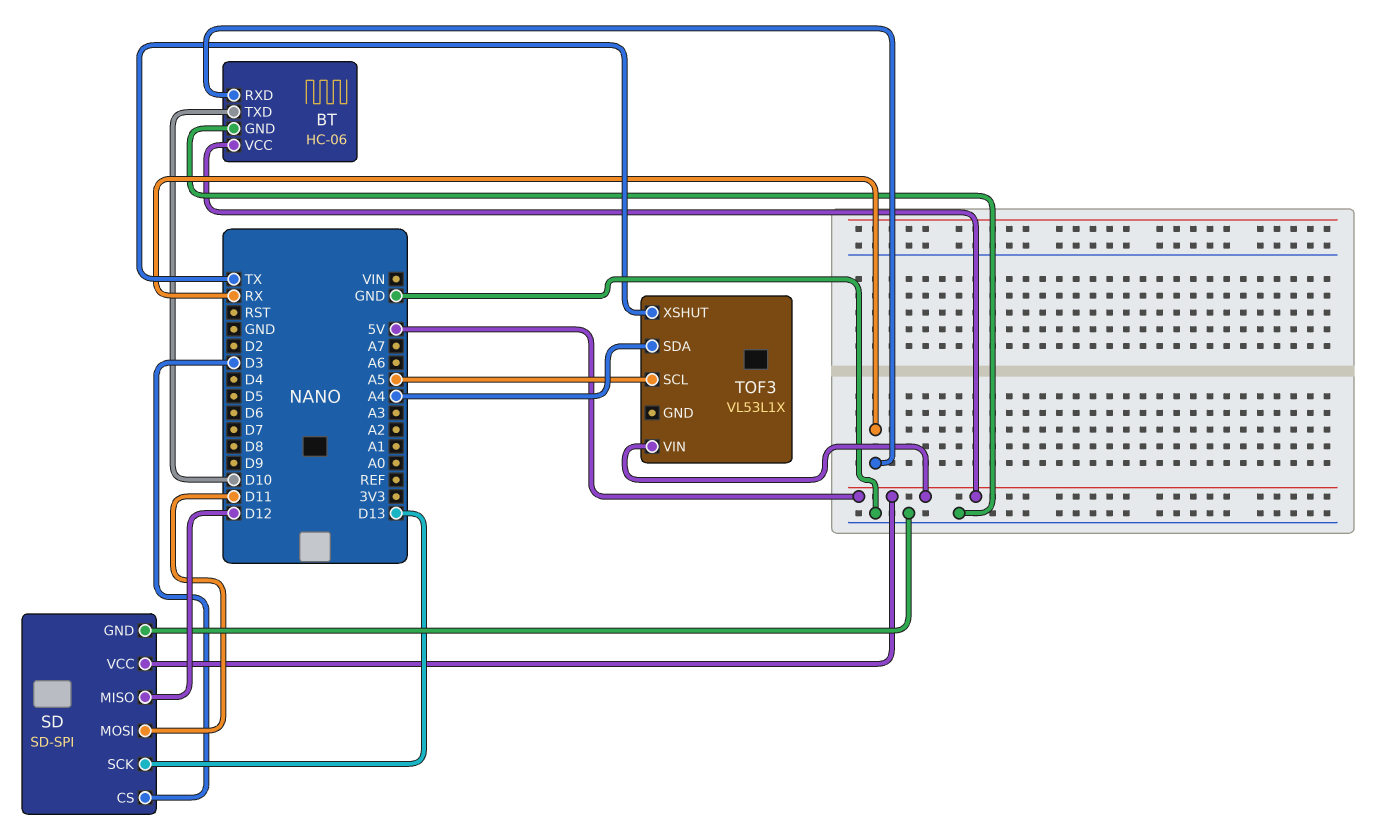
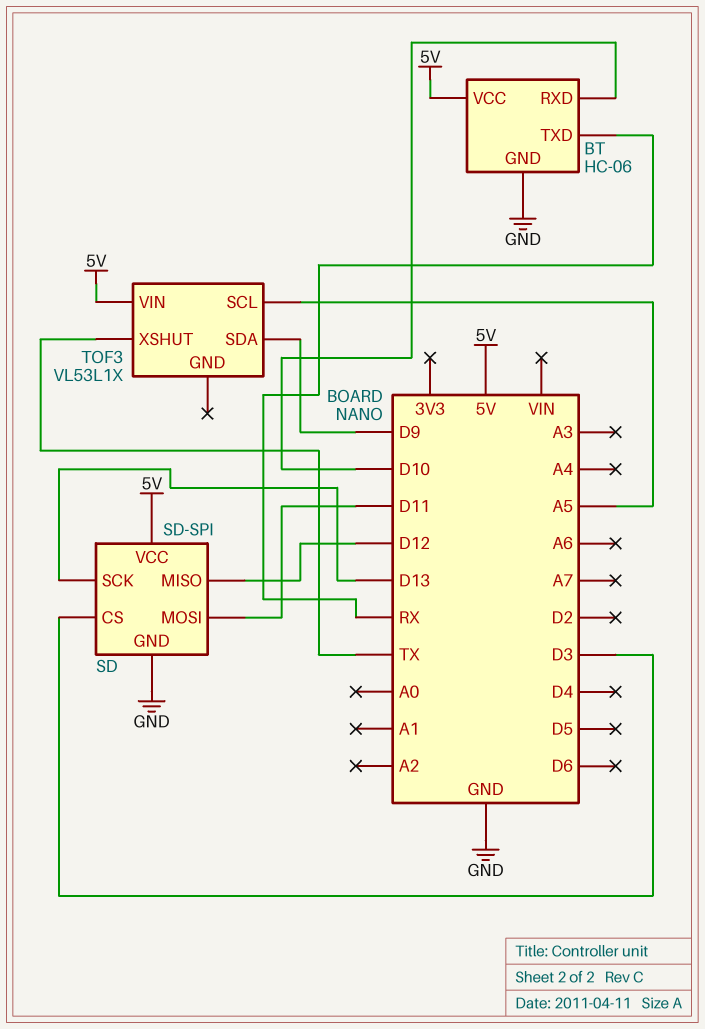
BT pin RXD: RX -> D10
BT pin TXD: D10 -> RX
TOF3 pin SDA: A4 -> D9

